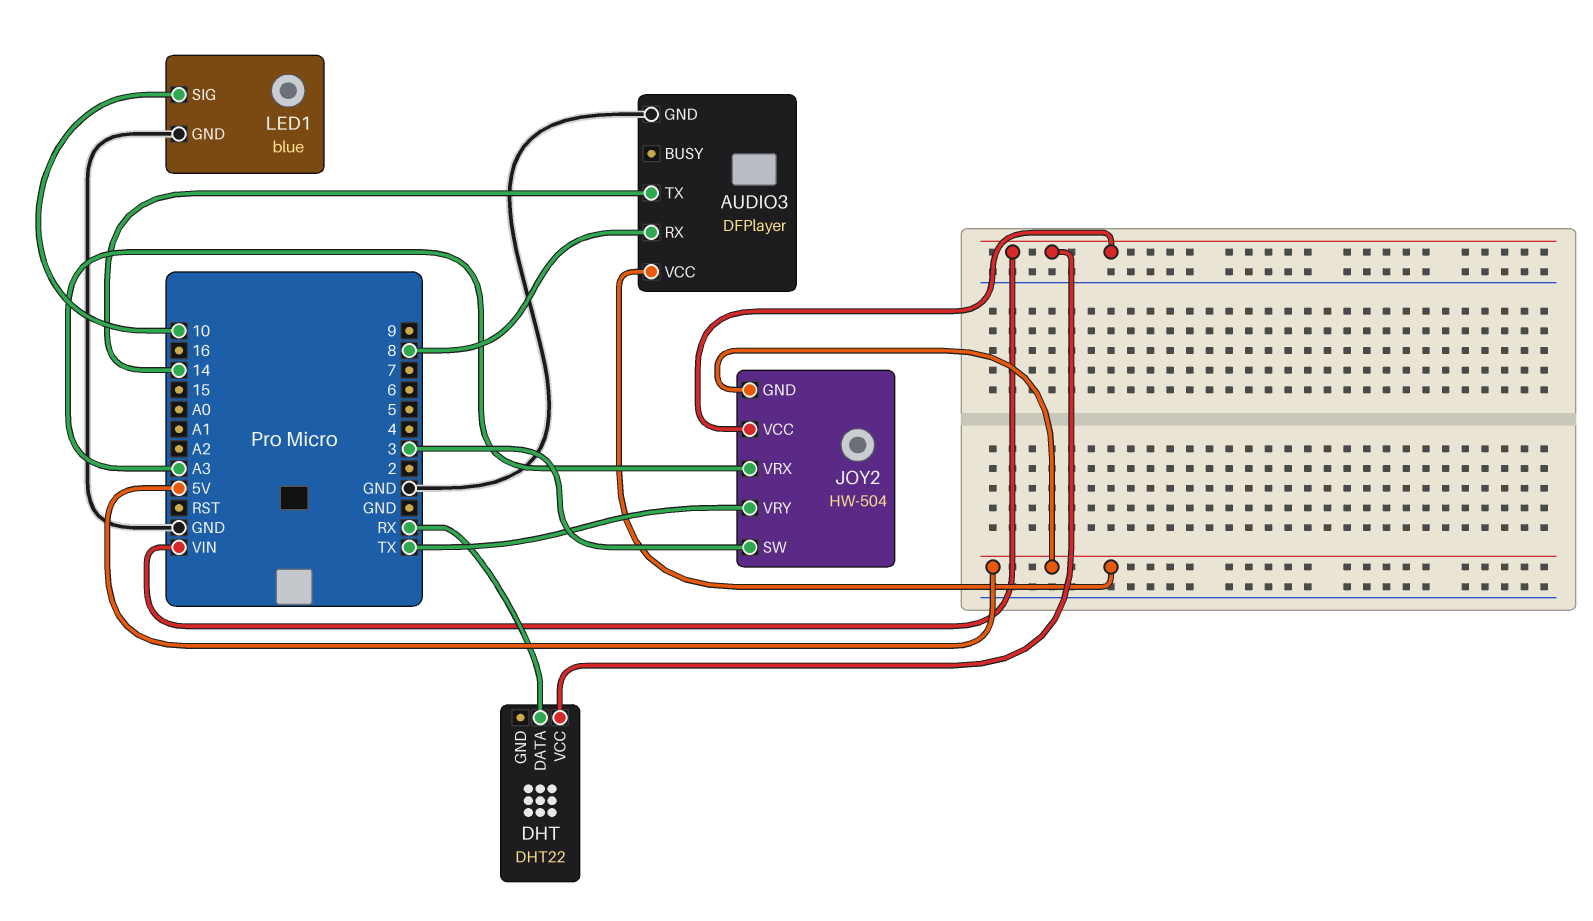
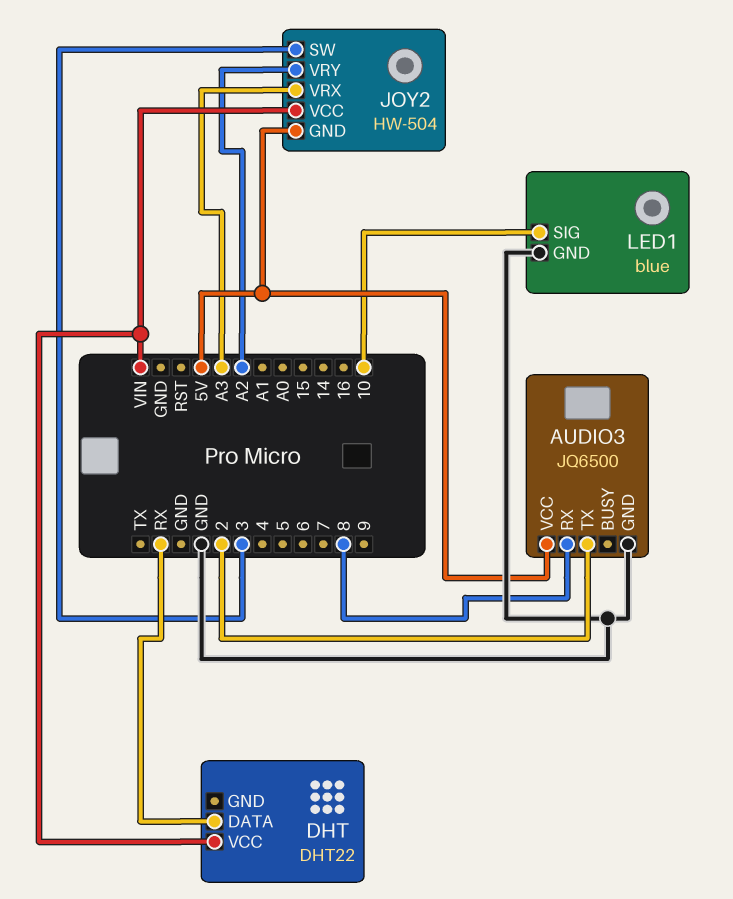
AUDIO3: DFPlayer -> JQ6500
AUDIO3 pin TX: 14 -> 2
JOY2 pin VRY: TX -> A2

